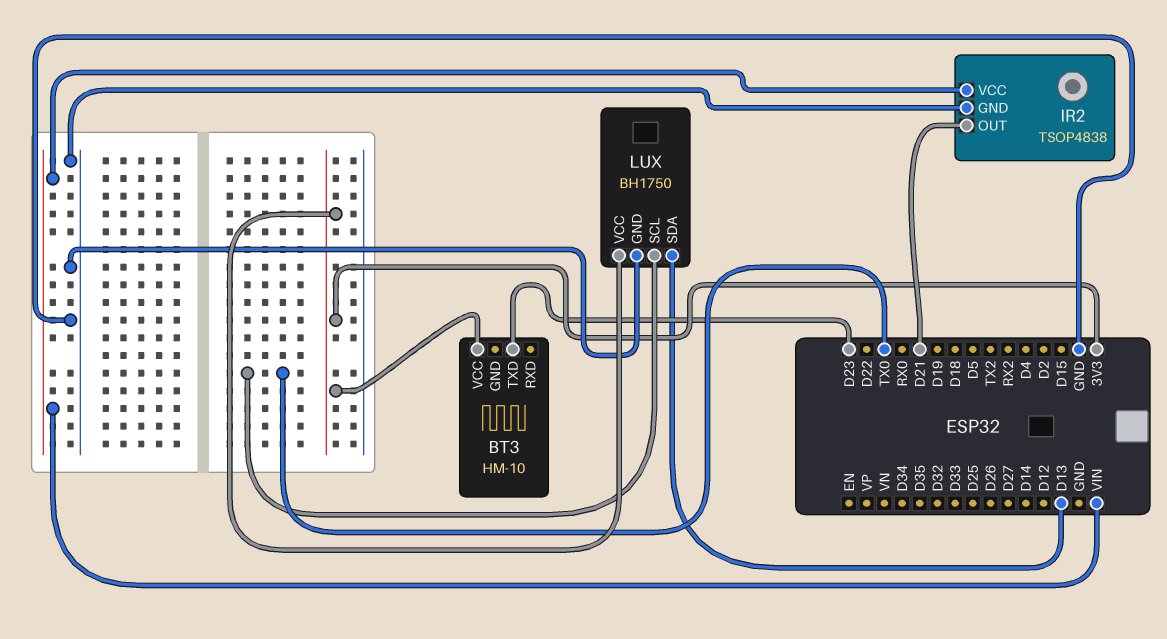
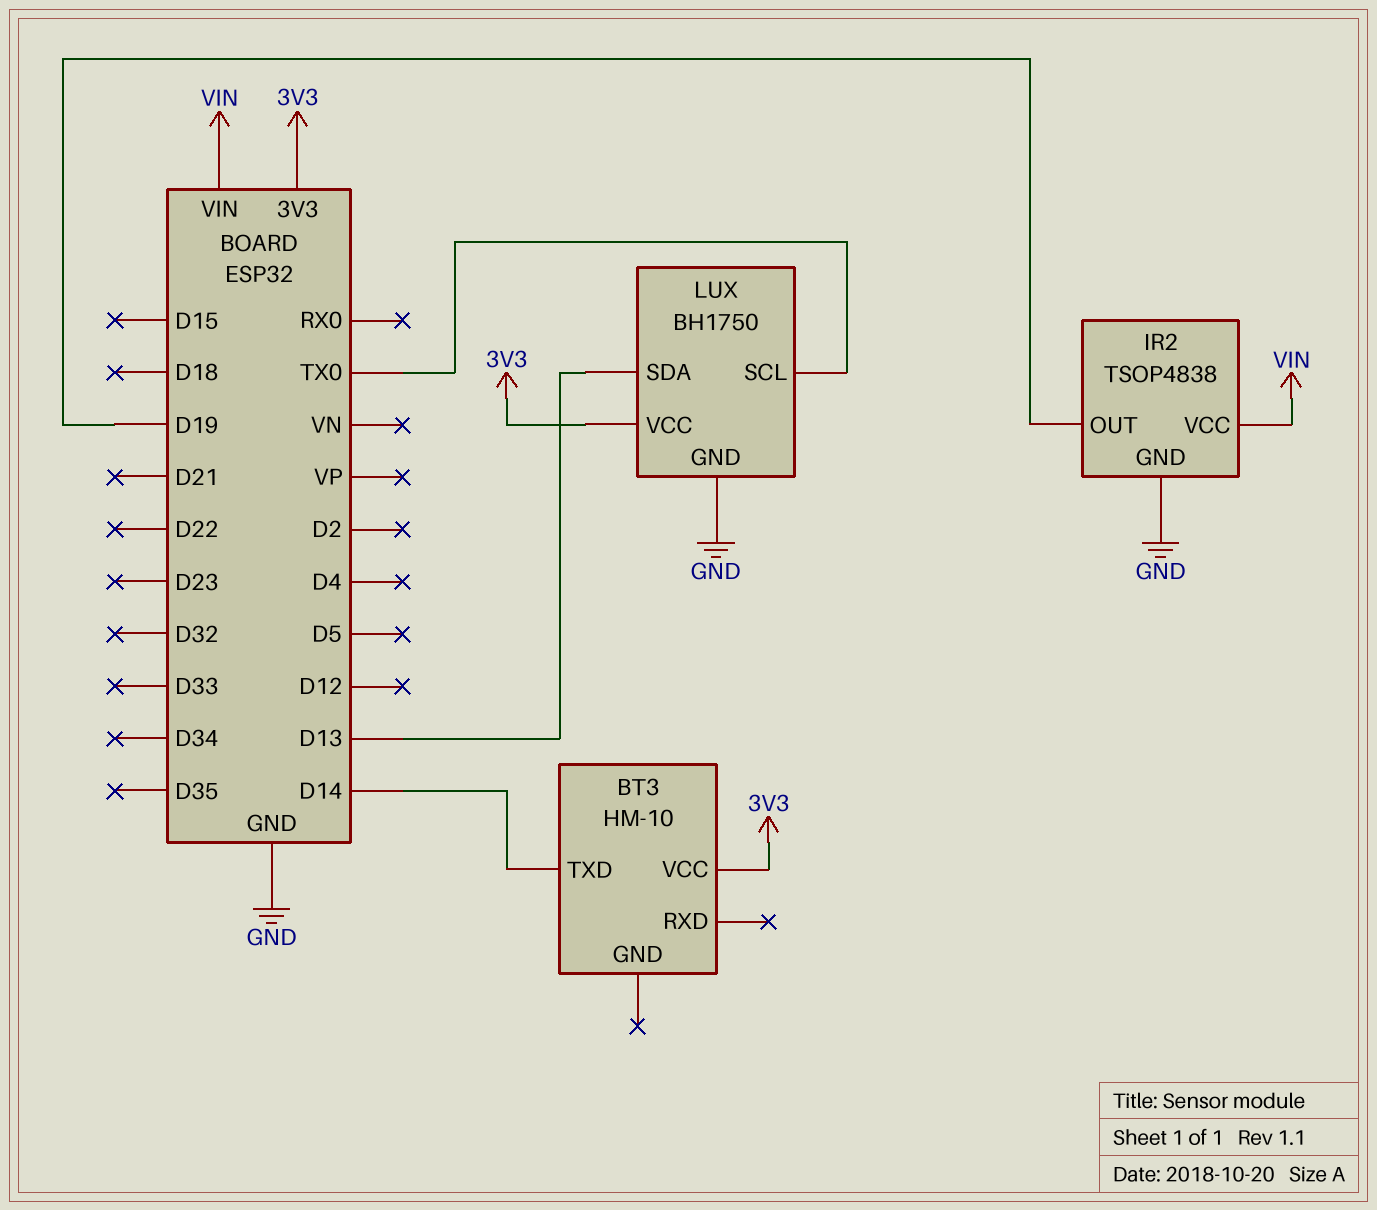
BT3 pin TXD: D23 -> D14
IR2 pin OUT: D21 -> D19

